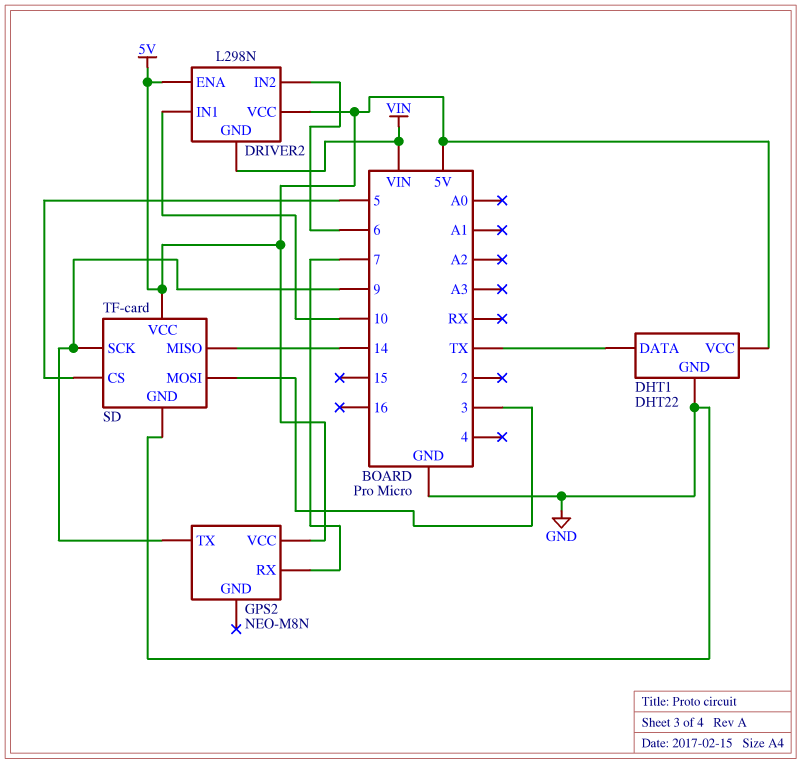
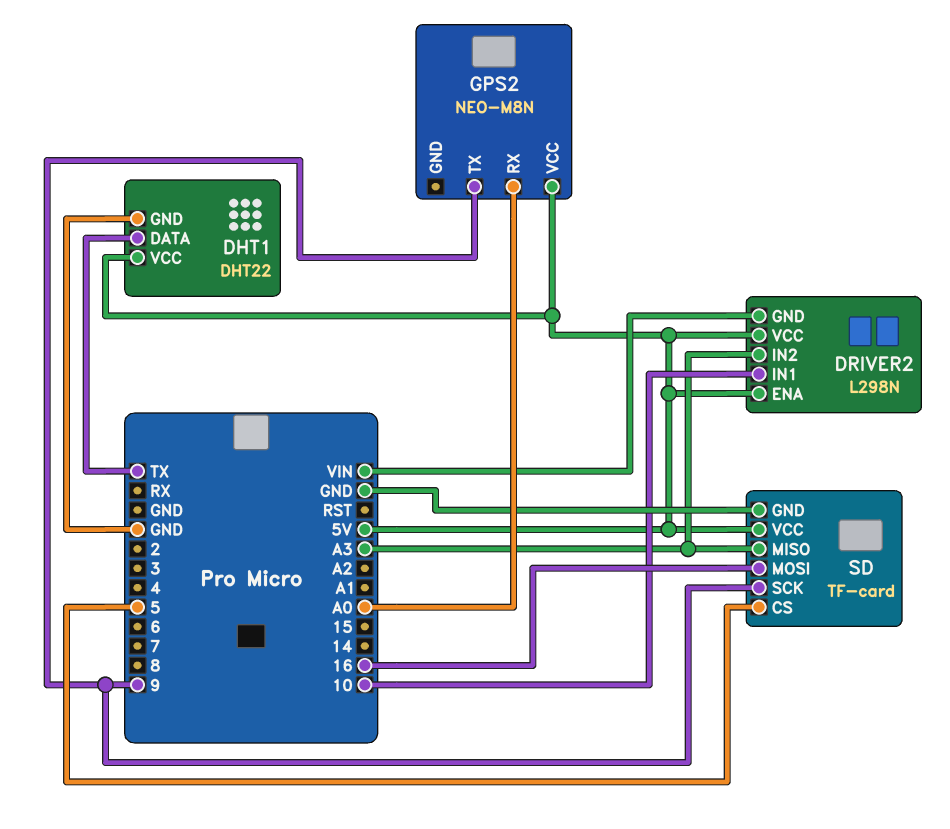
DRIVER2 pin IN2: 6 -> A3
GPS2 pin RX: 7 -> A0
SD pin MISO: 14 -> A3
SD pin MOSI: 3 -> 16

